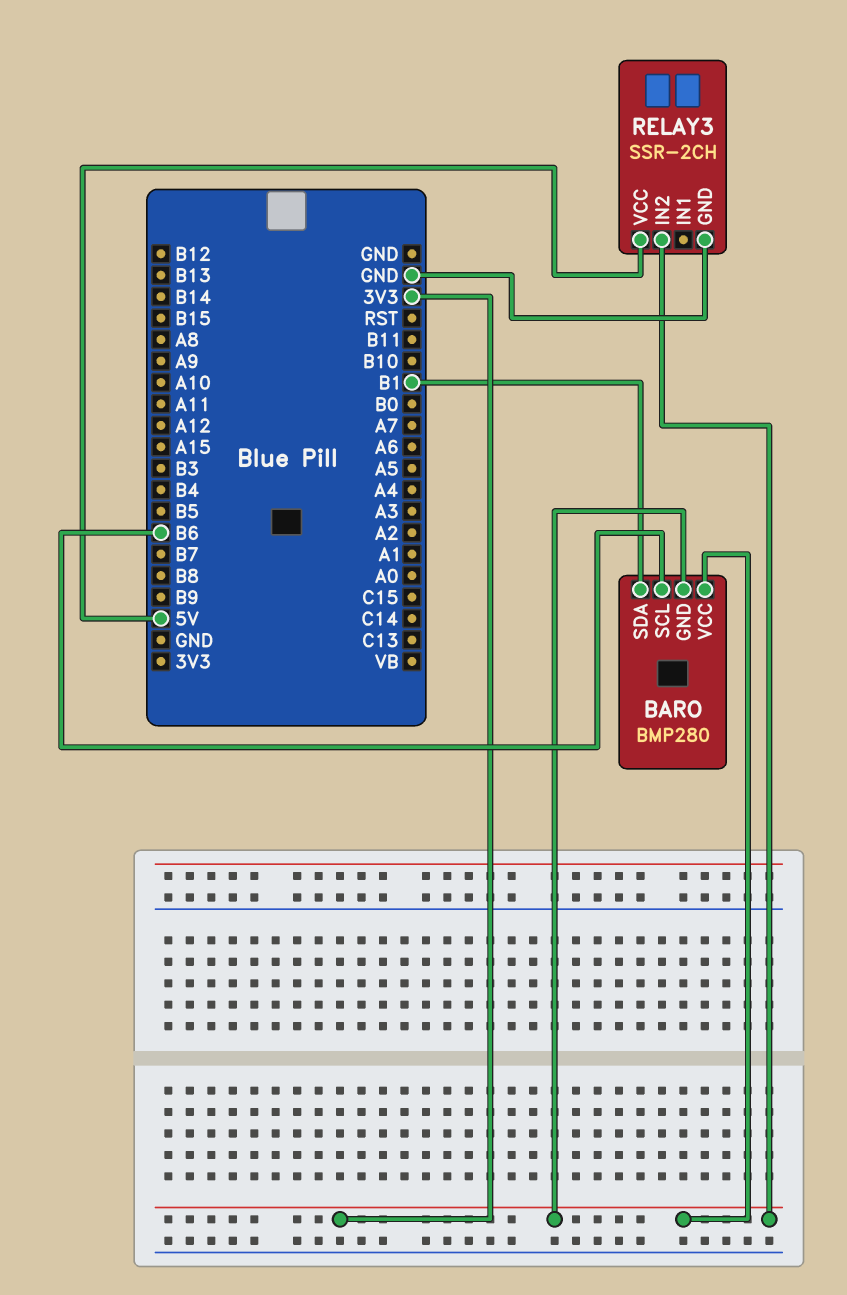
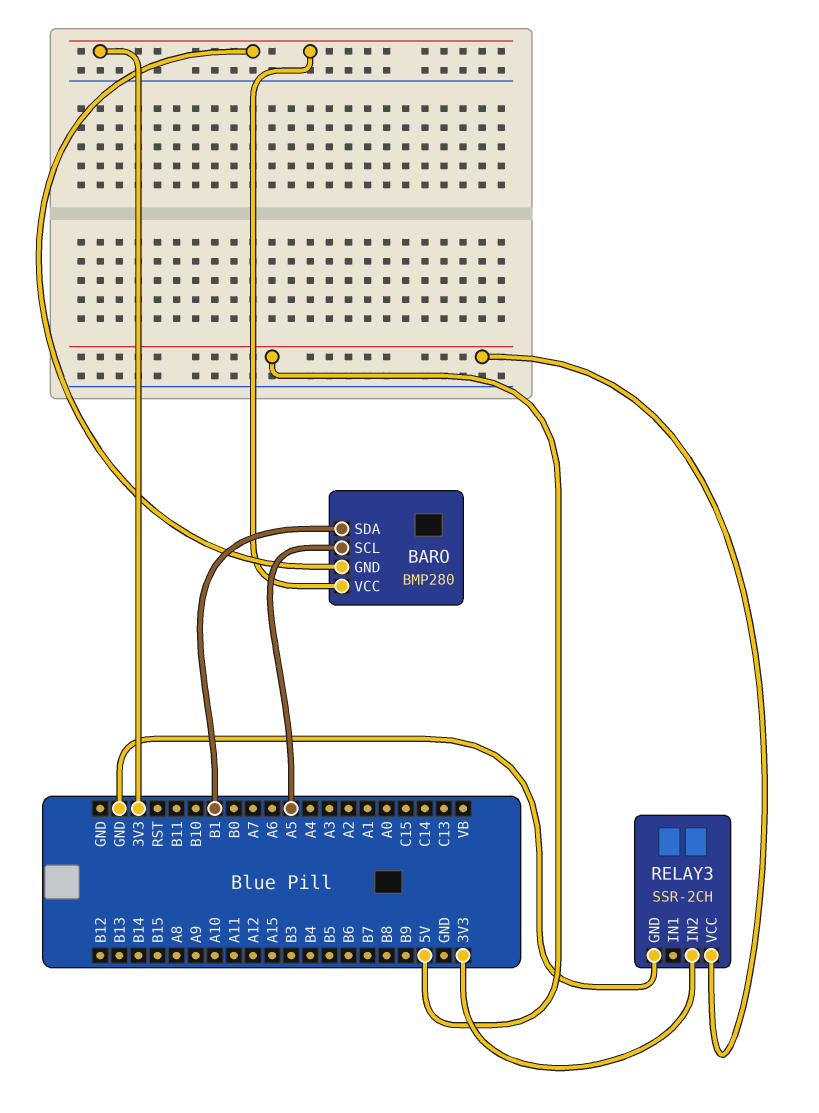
BARO pin SCL: B6 -> A5

